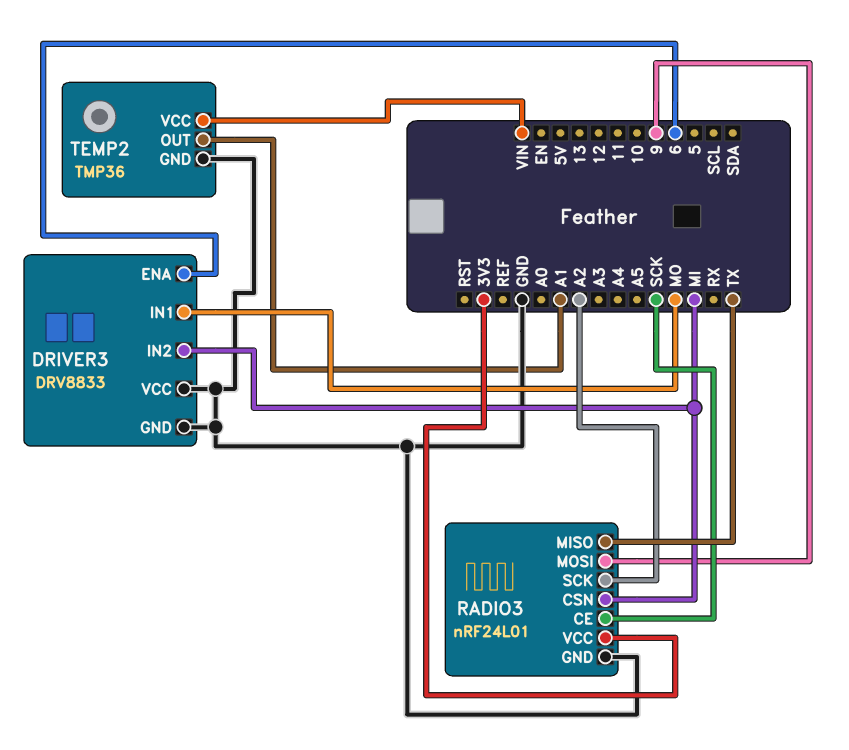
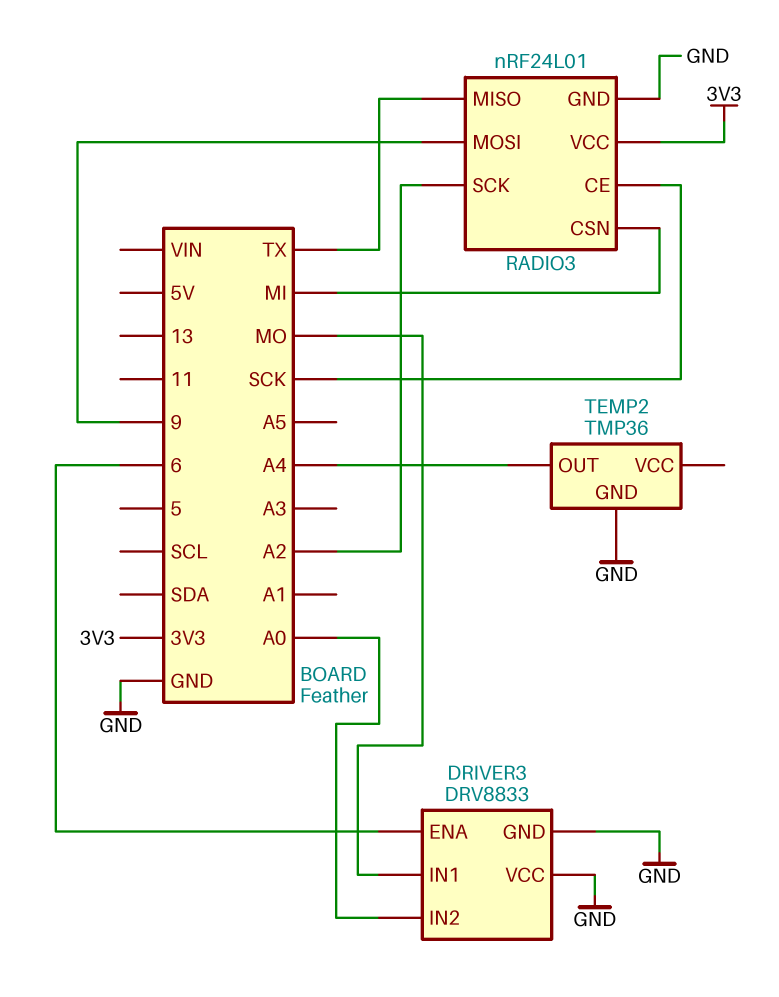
DRIVER3 pin IN2: MI -> A0
TEMP2 pin OUT: A1 -> A4
TEMP2 pin VCC: VIN -> none

